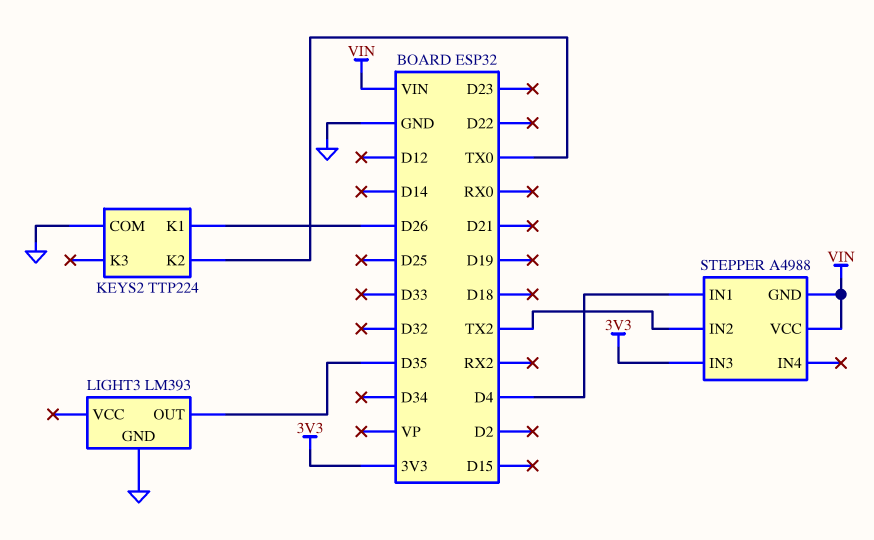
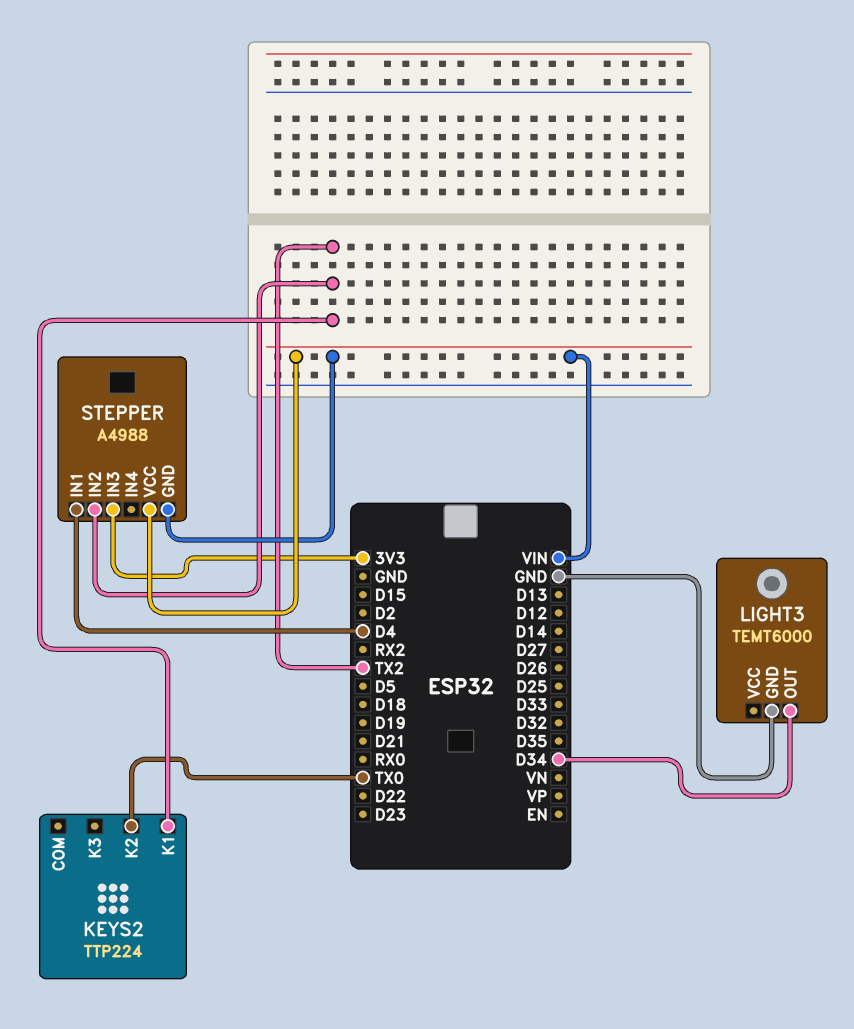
KEYS2 pin COM: GND -> none
KEYS2 pin K1: D26 -> TX2
LIGHT3: LM393 -> TEMT6000
LIGHT3 pin OUT: D35 -> D34

